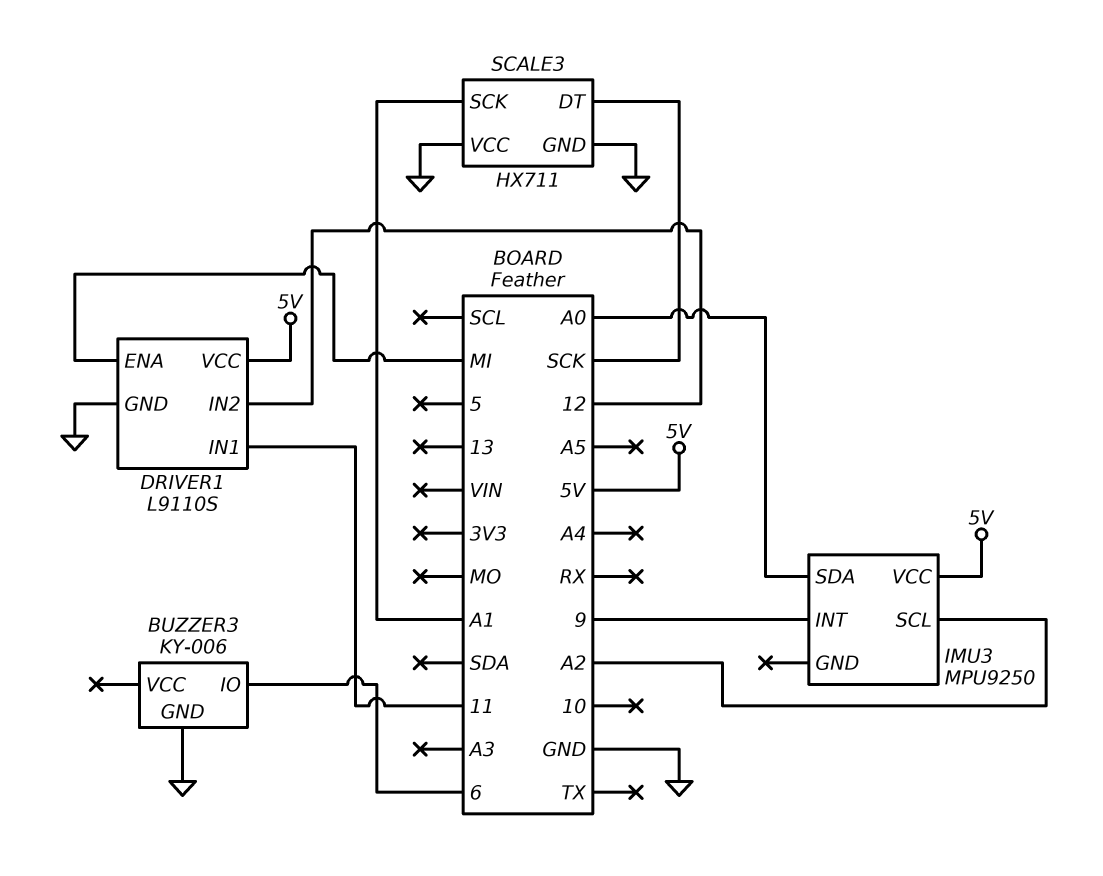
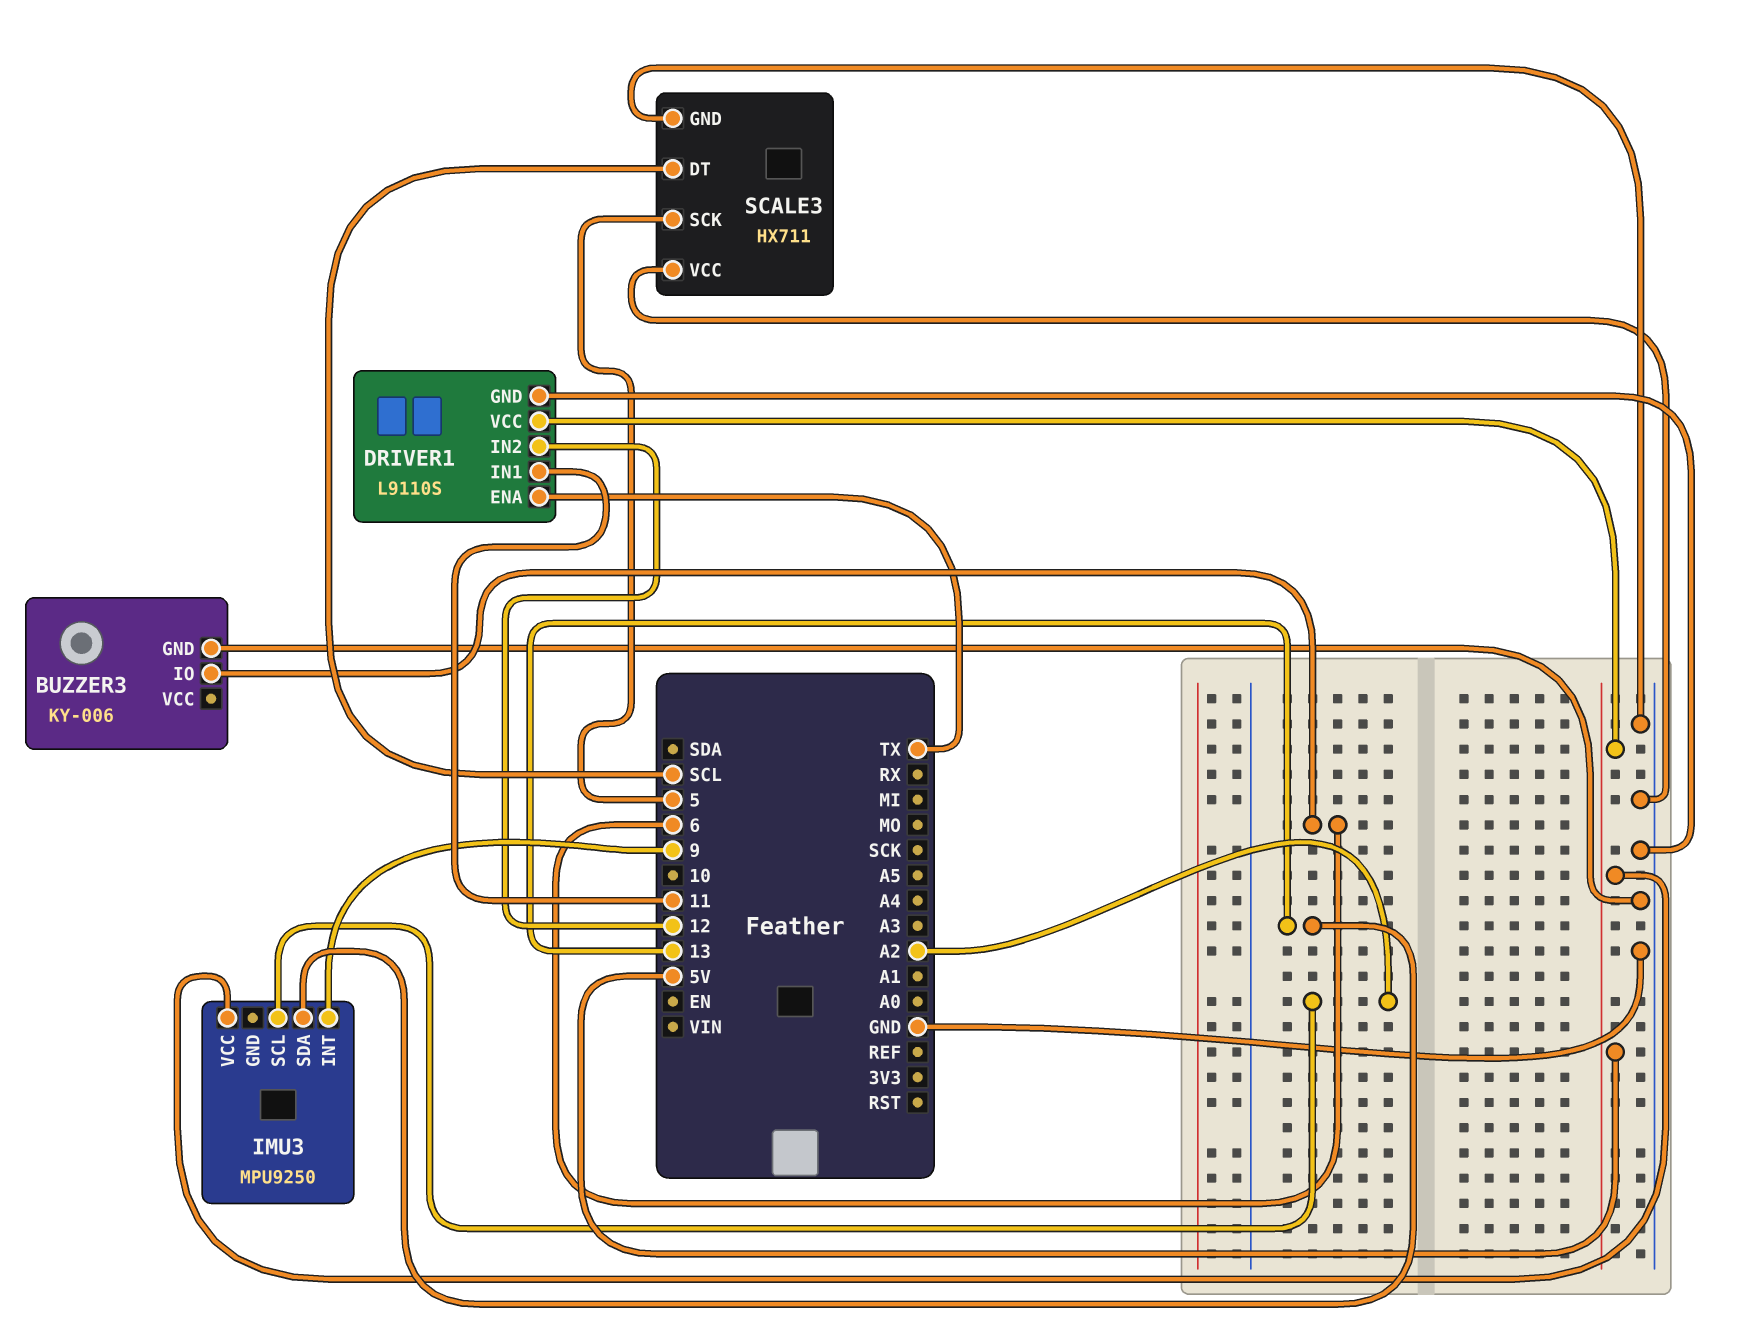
DRIVER1 pin ENA: MI -> TX
IMU3 pin SDA: A0 -> 13
SCALE3 pin DT: SCK -> SCL
SCALE3 pin SCK: A1 -> 5

